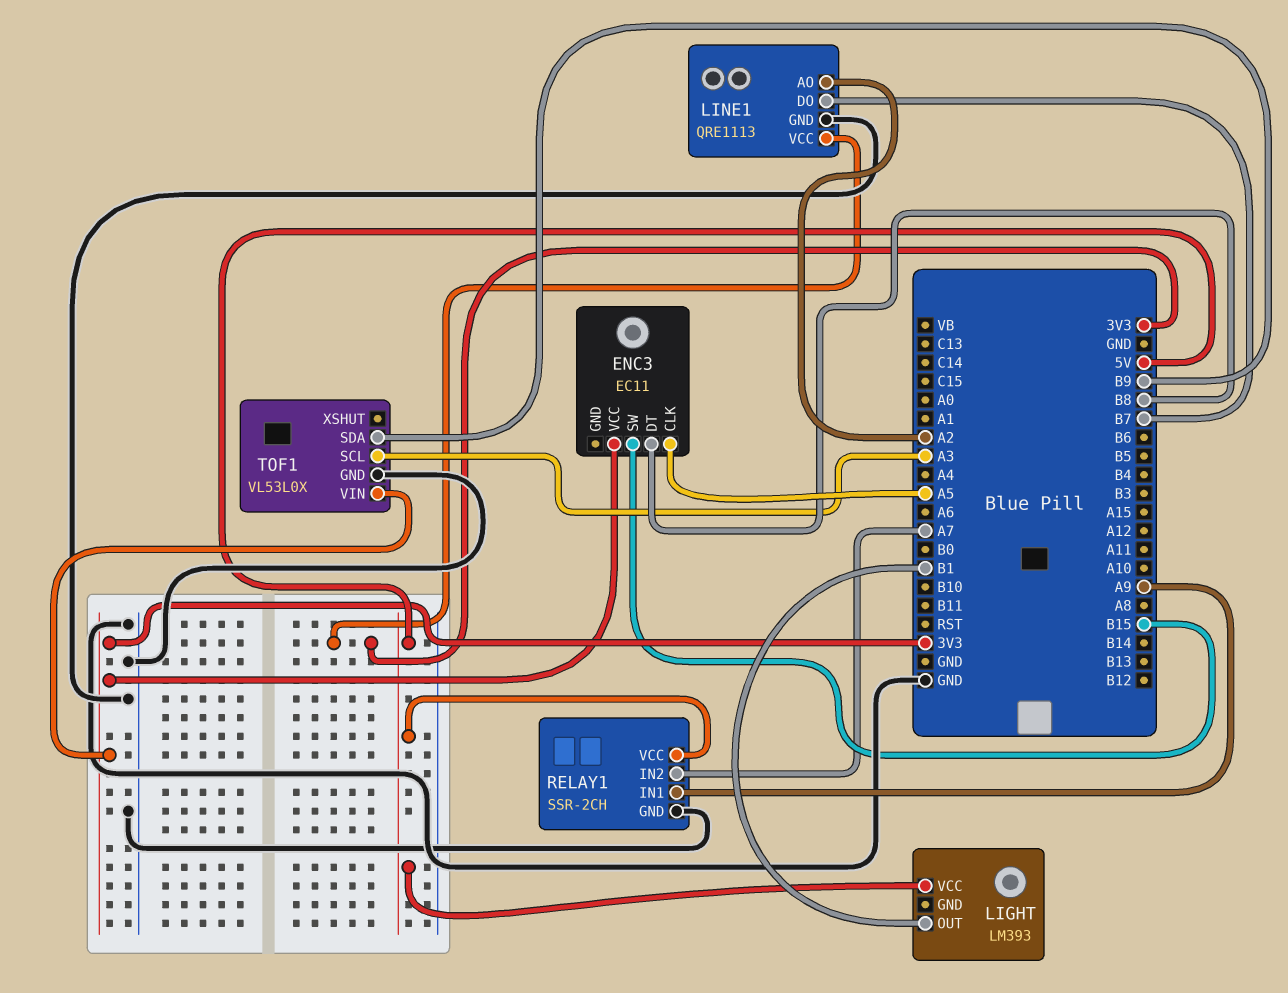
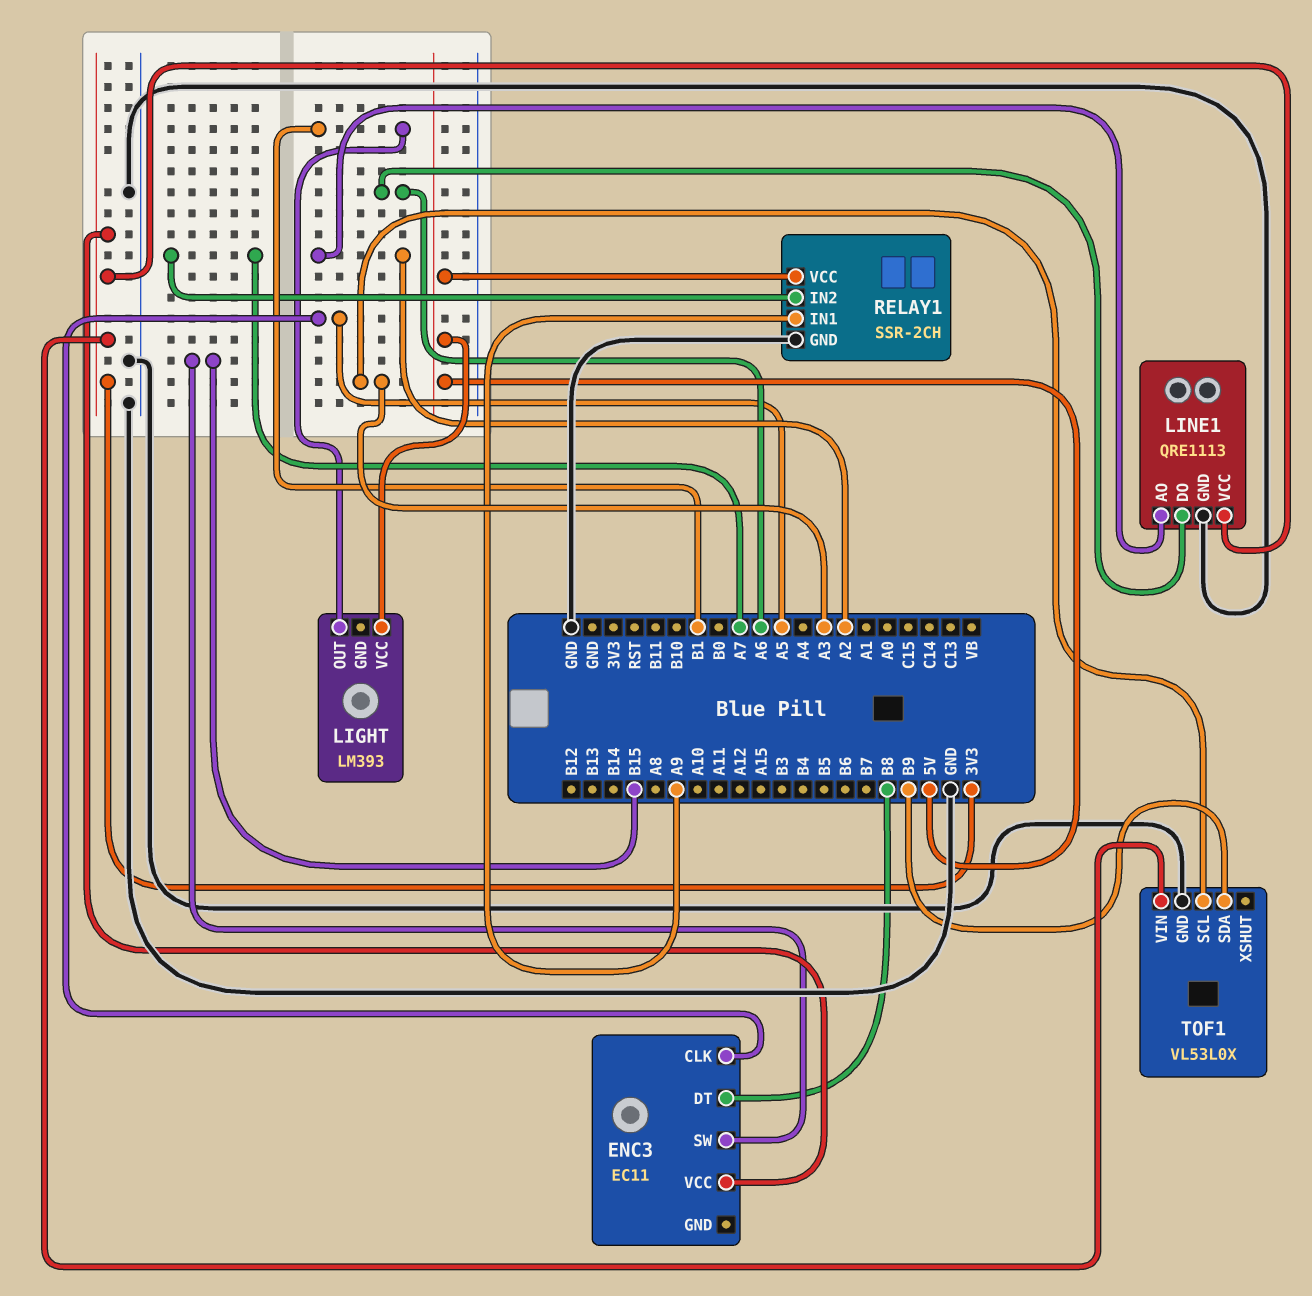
LINE1 pin DO: B7 -> A6

